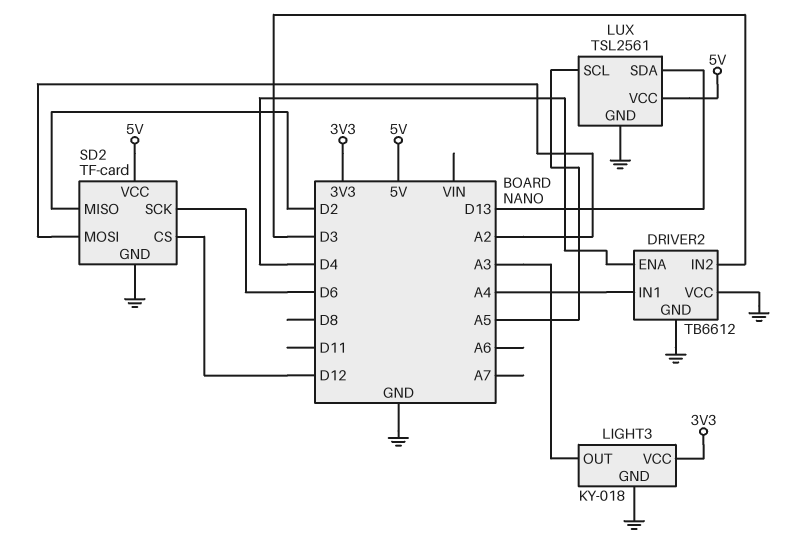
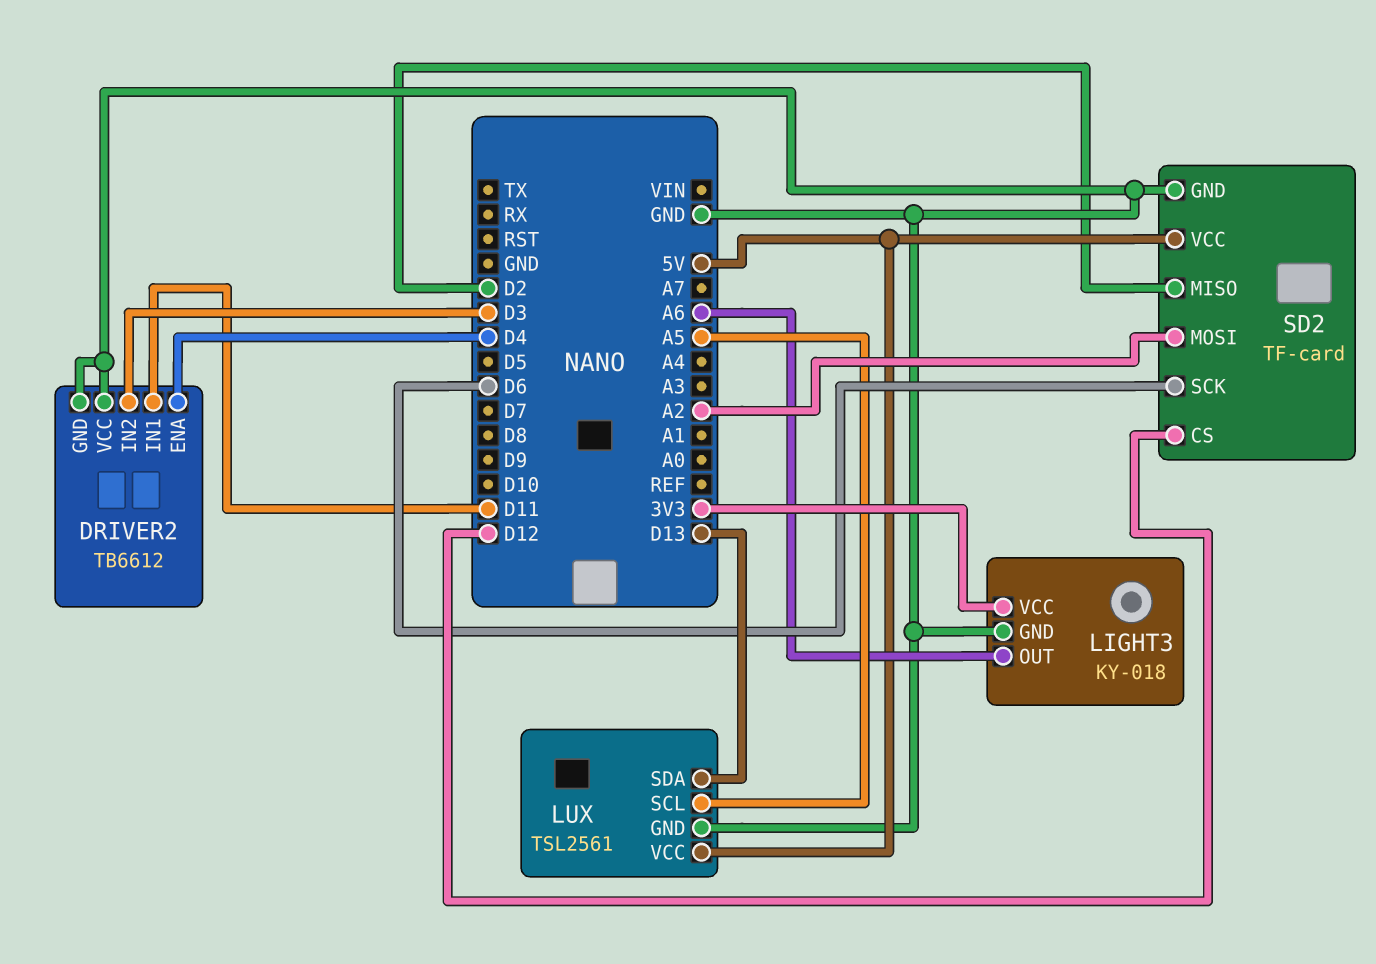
DRIVER2 pin IN1: A4 -> D11
LIGHT3 pin OUT: A3 -> A6

